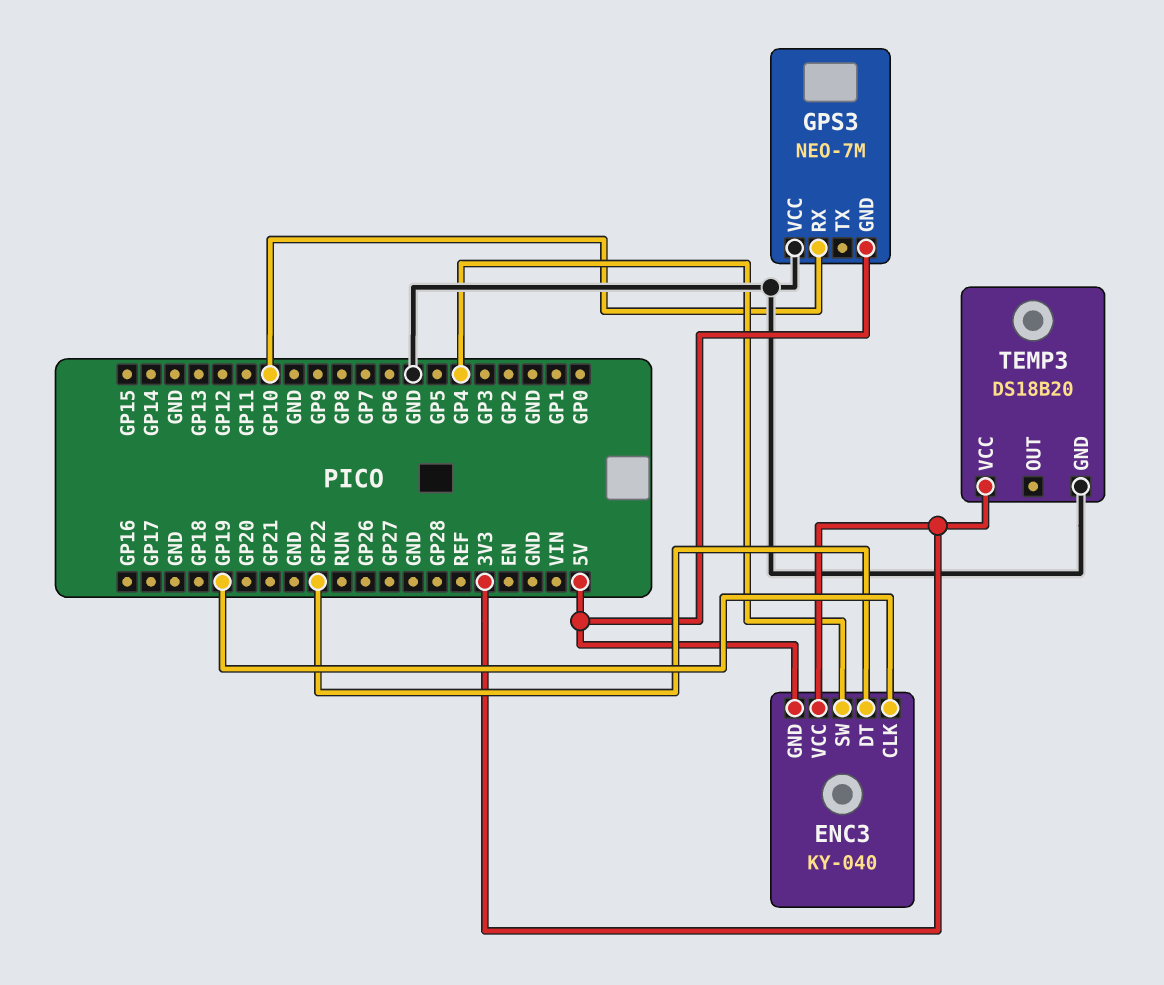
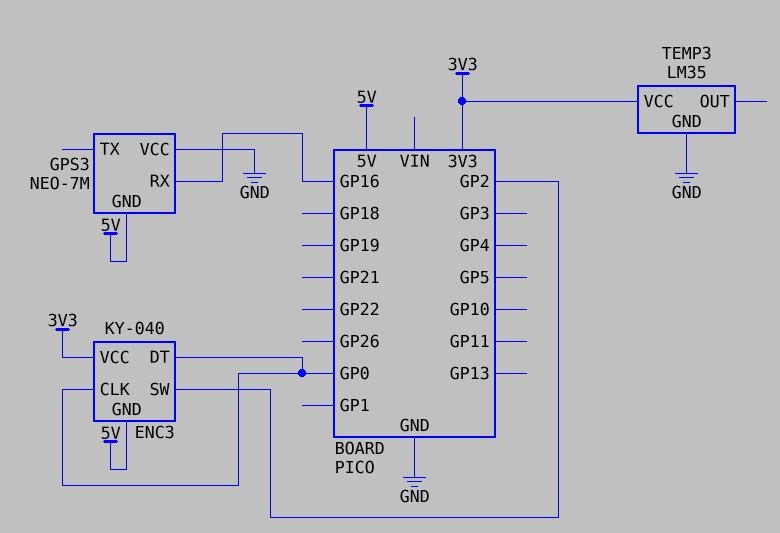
ENC3 pin CLK: GP19 -> GP0
ENC3 pin DT: GP22 -> GP0
ENC3 pin SW: GP4 -> GP2
GPS3 pin RX: GP10 -> GP16
TEMP3: DS18B20 -> LM35

